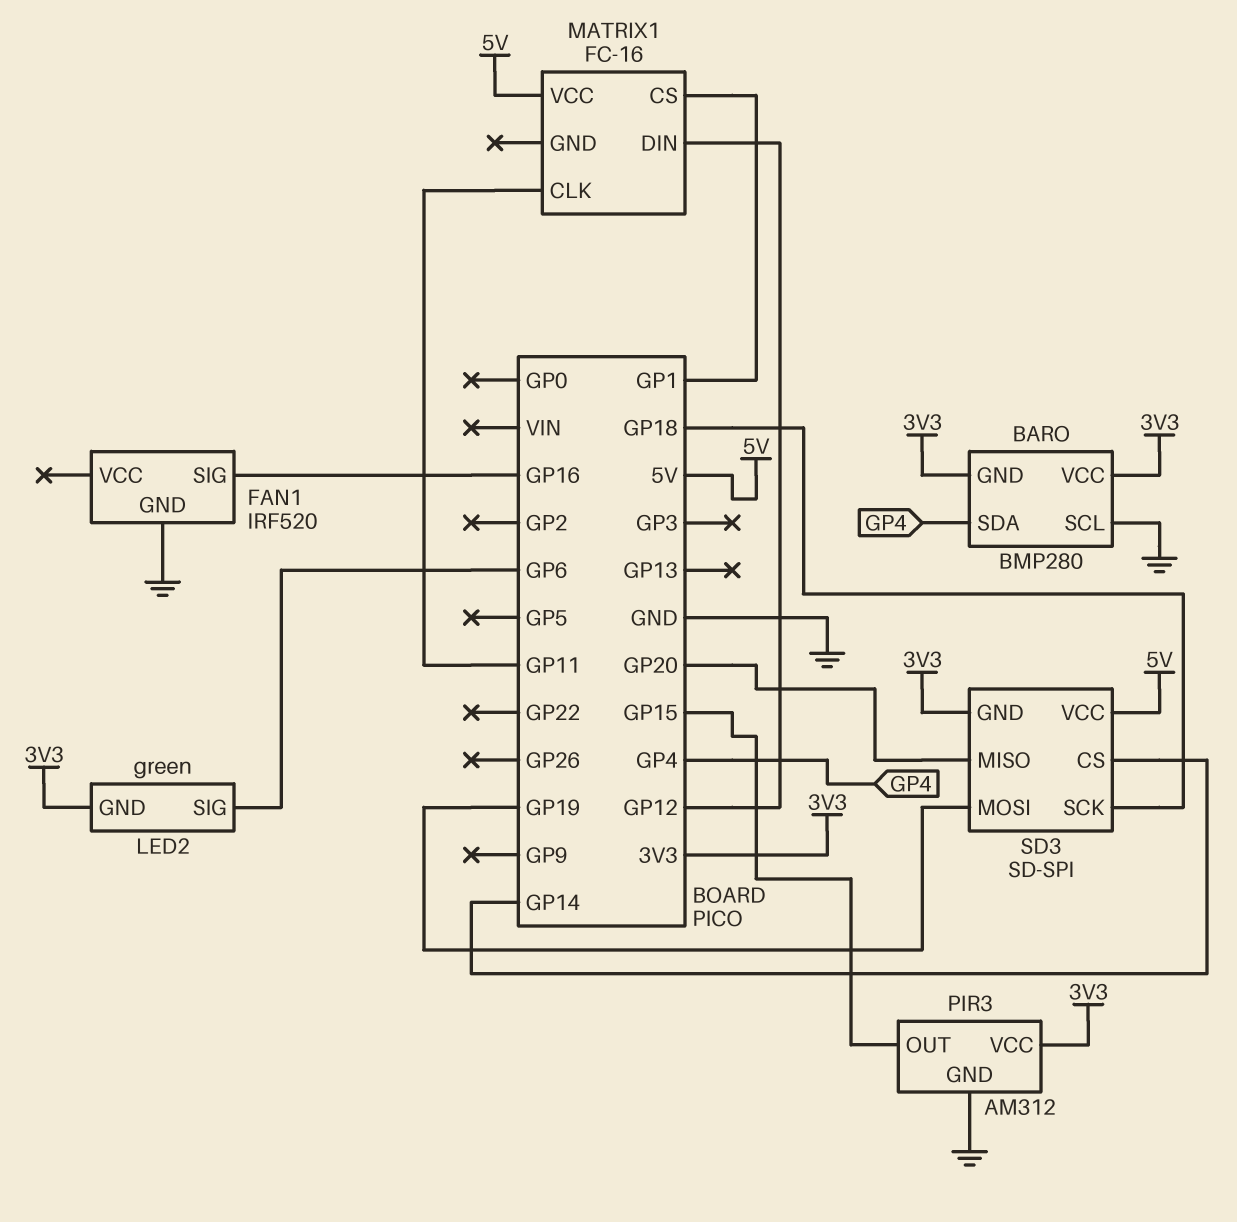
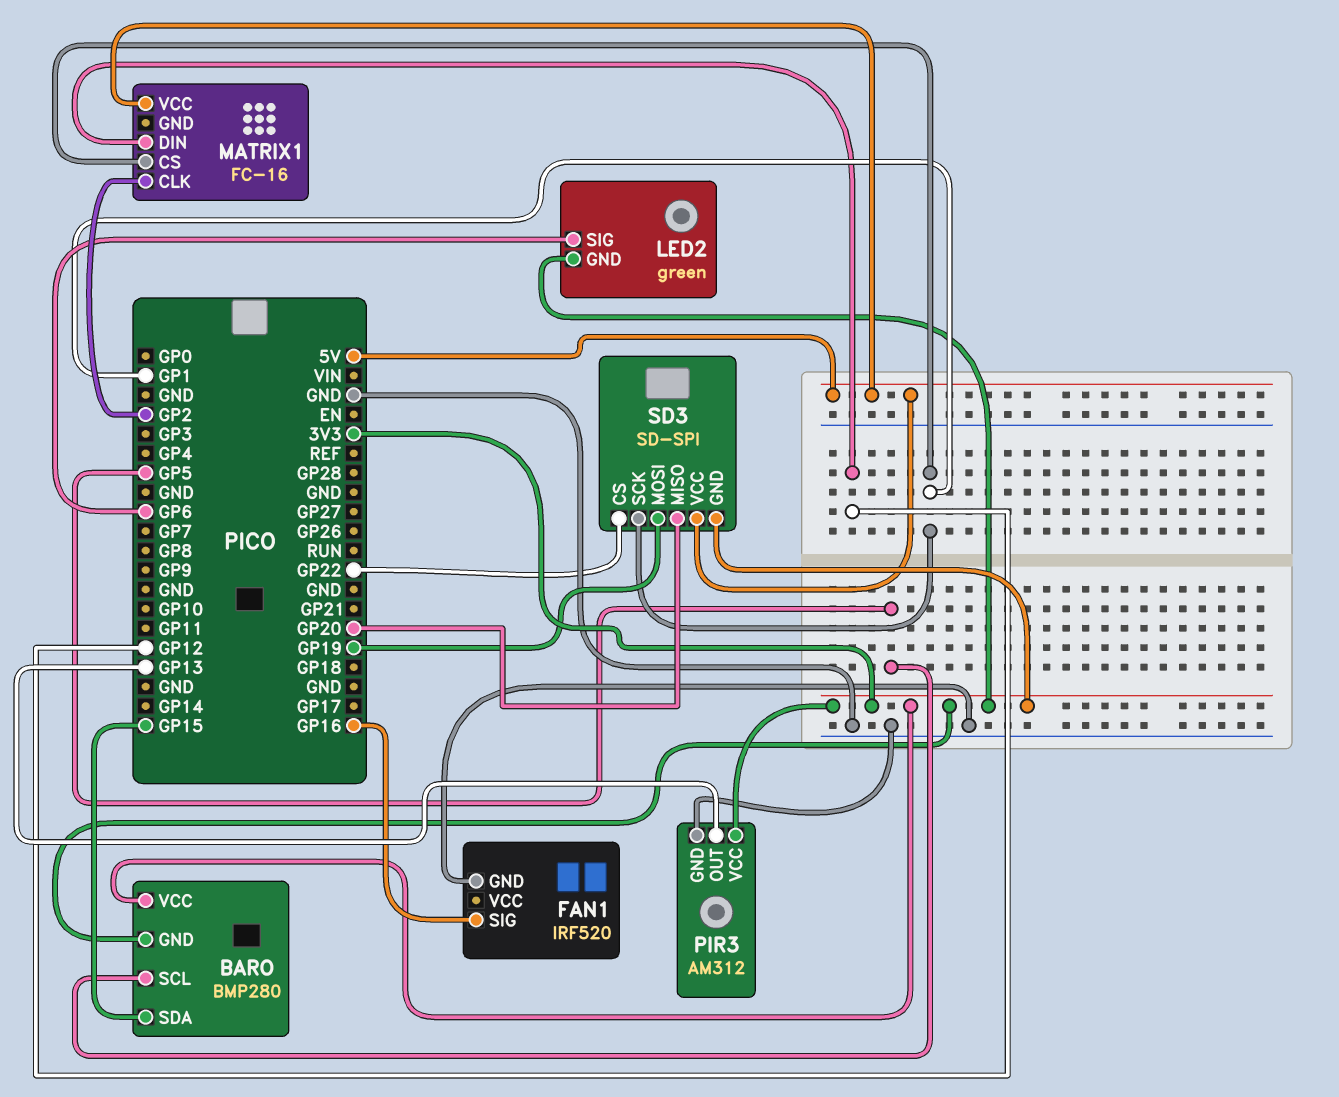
BARO pin SCL: GND -> GP5
BARO pin SDA: GP4 -> GP15
MATRIX1 pin CLK: GP11 -> GP2
PIR3 pin OUT: GP15 -> GP13
SD3 pin CS: GP14 -> GP22
SD3 pin SCK: GP18 -> GP1

